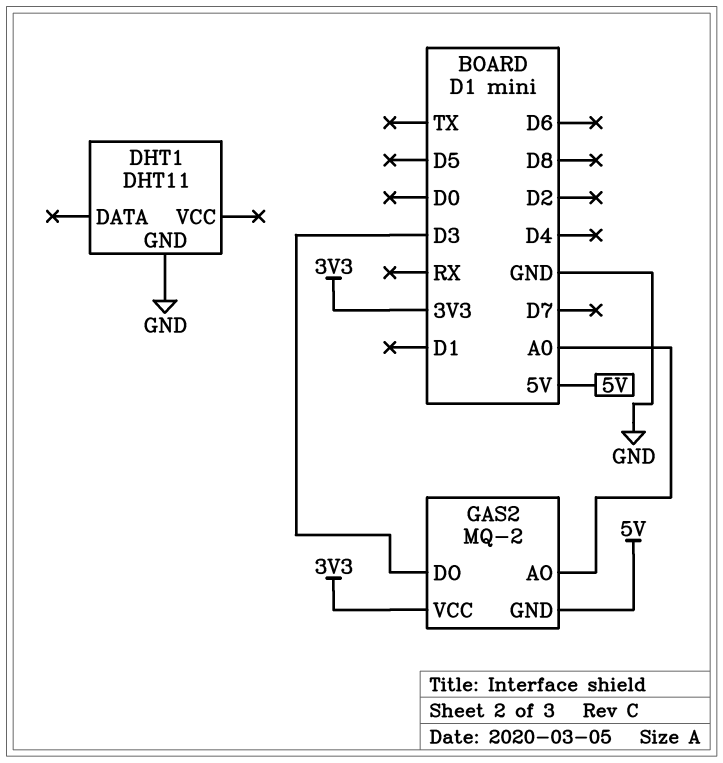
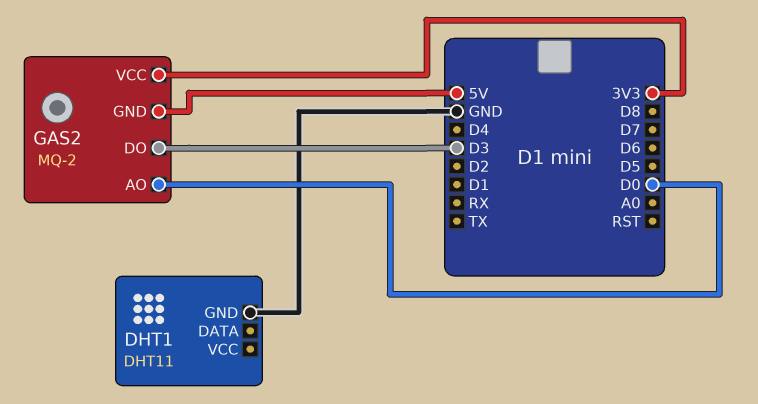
GAS2 pin AO: A0 -> D0

